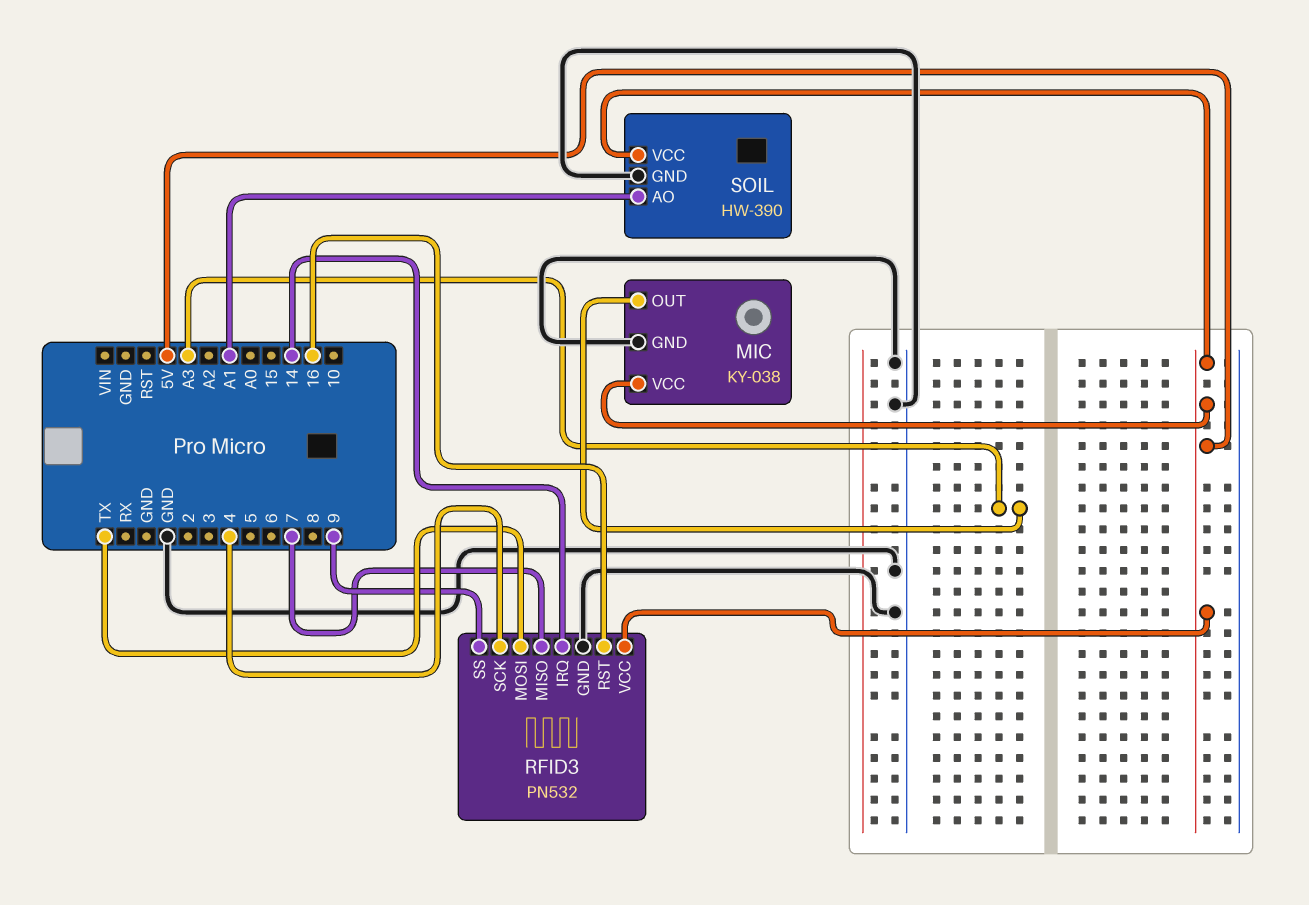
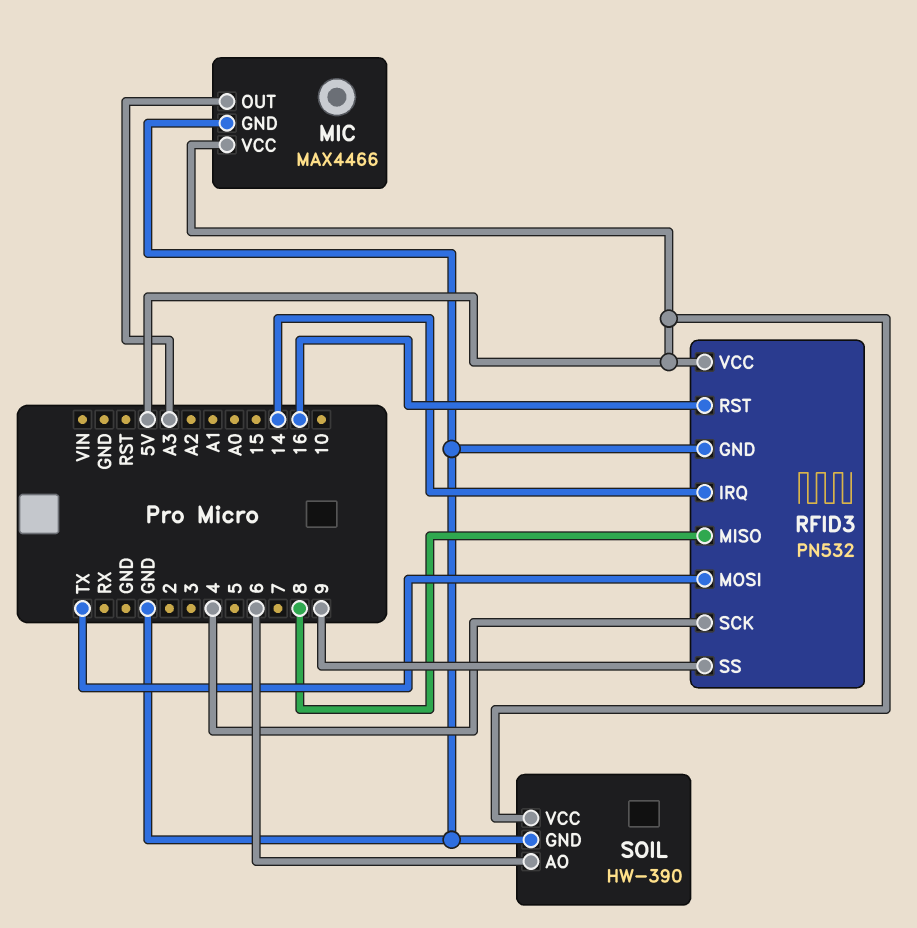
MIC: KY-038 -> MAX4466
RFID3 pin MISO: 7 -> 8
SOIL pin AO: A1 -> 6

